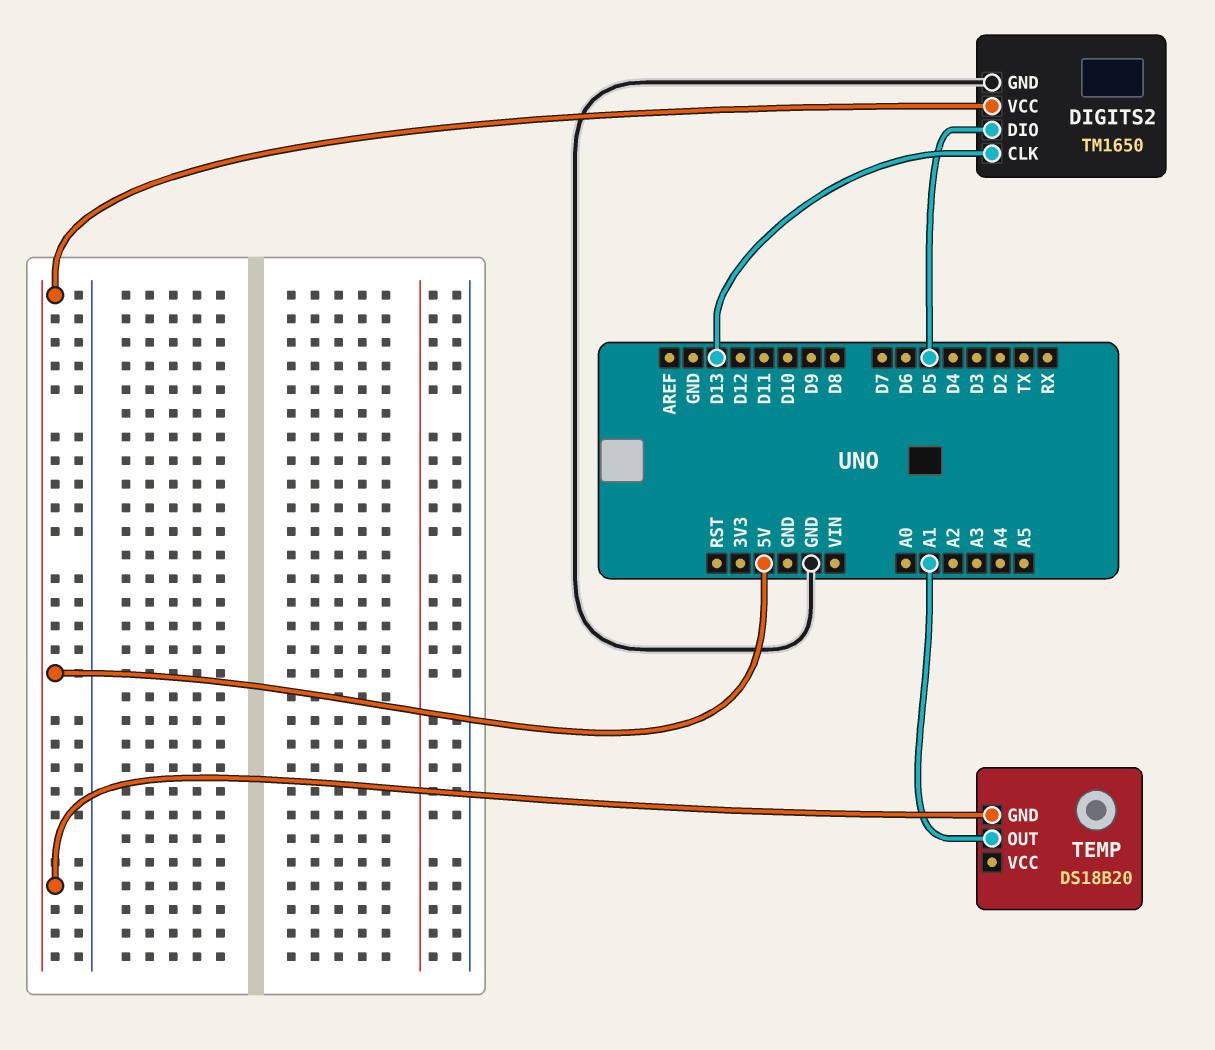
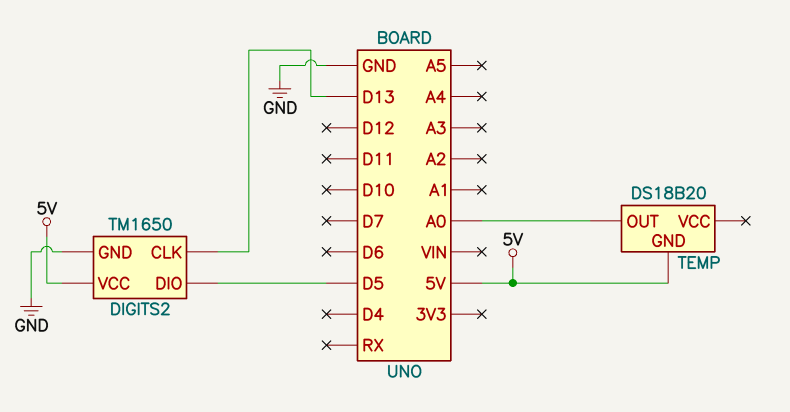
TEMP pin OUT: A1 -> A0

